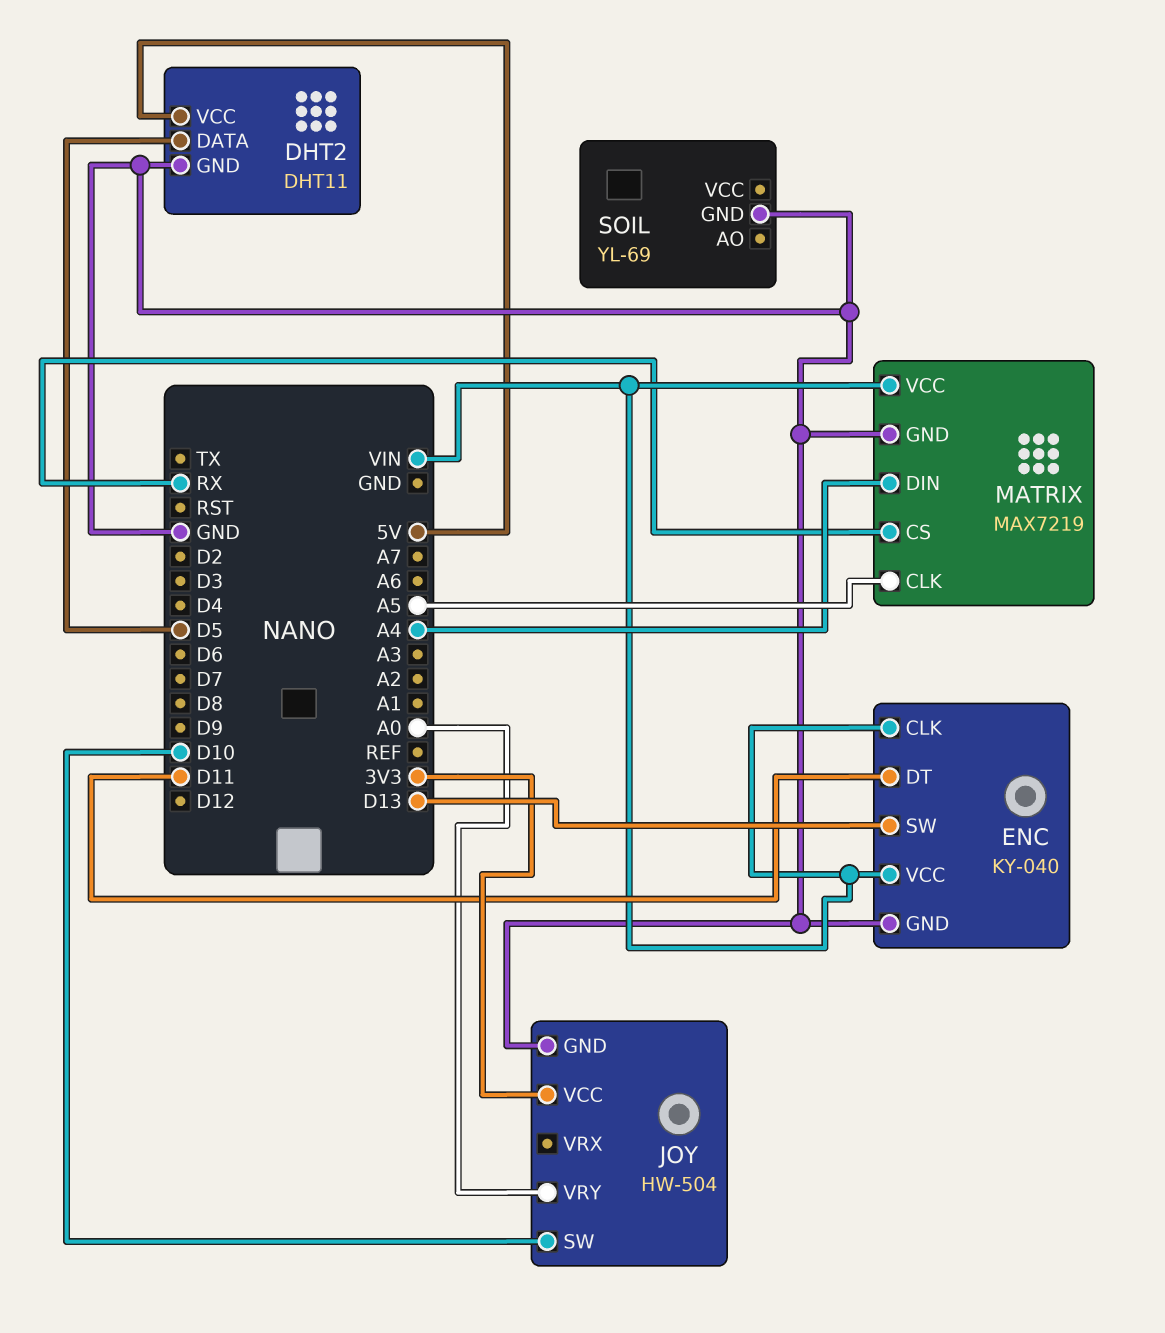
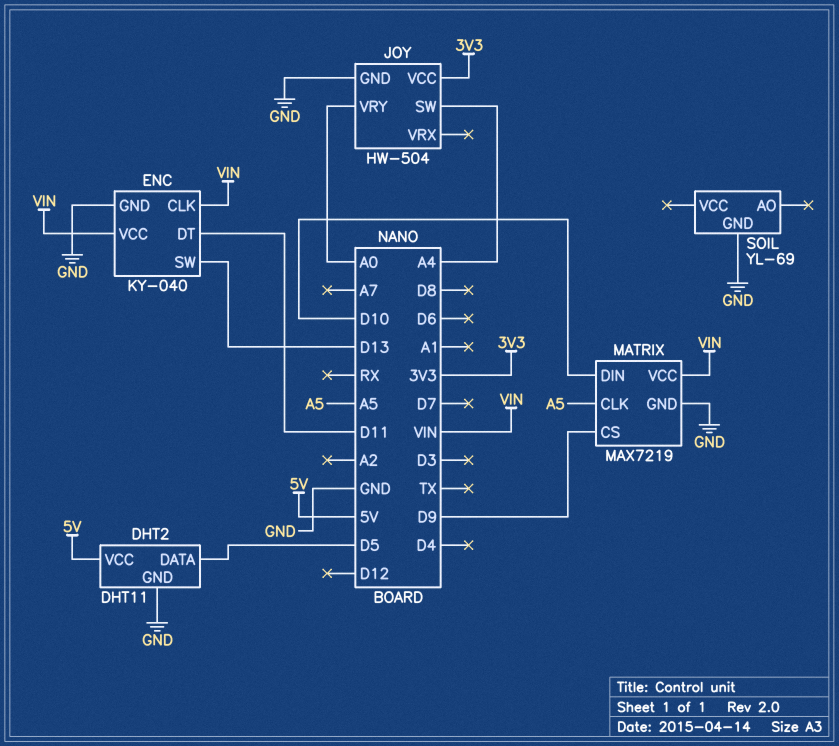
JOY pin SW: D10 -> A4
MATRIX pin CS: RX -> D9
MATRIX pin DIN: A4 -> D10

